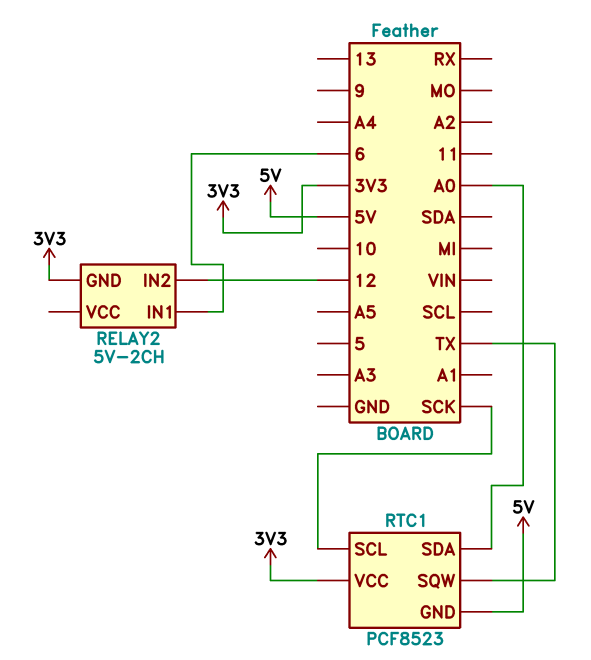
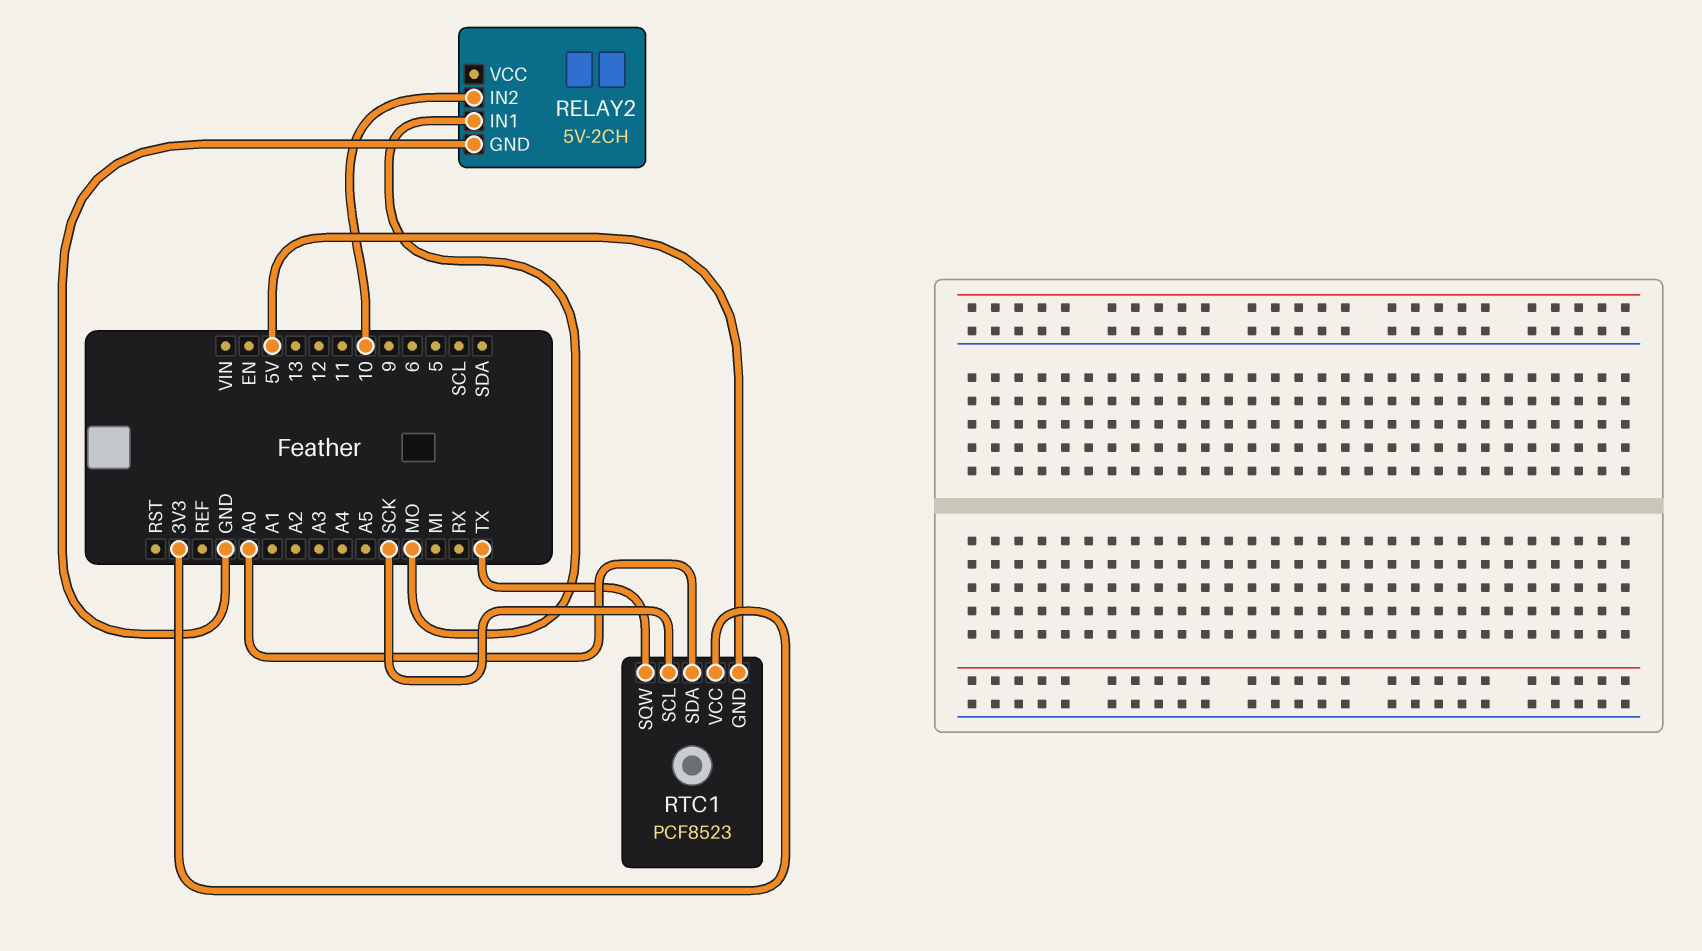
RELAY2 pin GND: 3V3 -> GND
RELAY2 pin IN1: 6 -> MO
RELAY2 pin IN2: 12 -> 10

